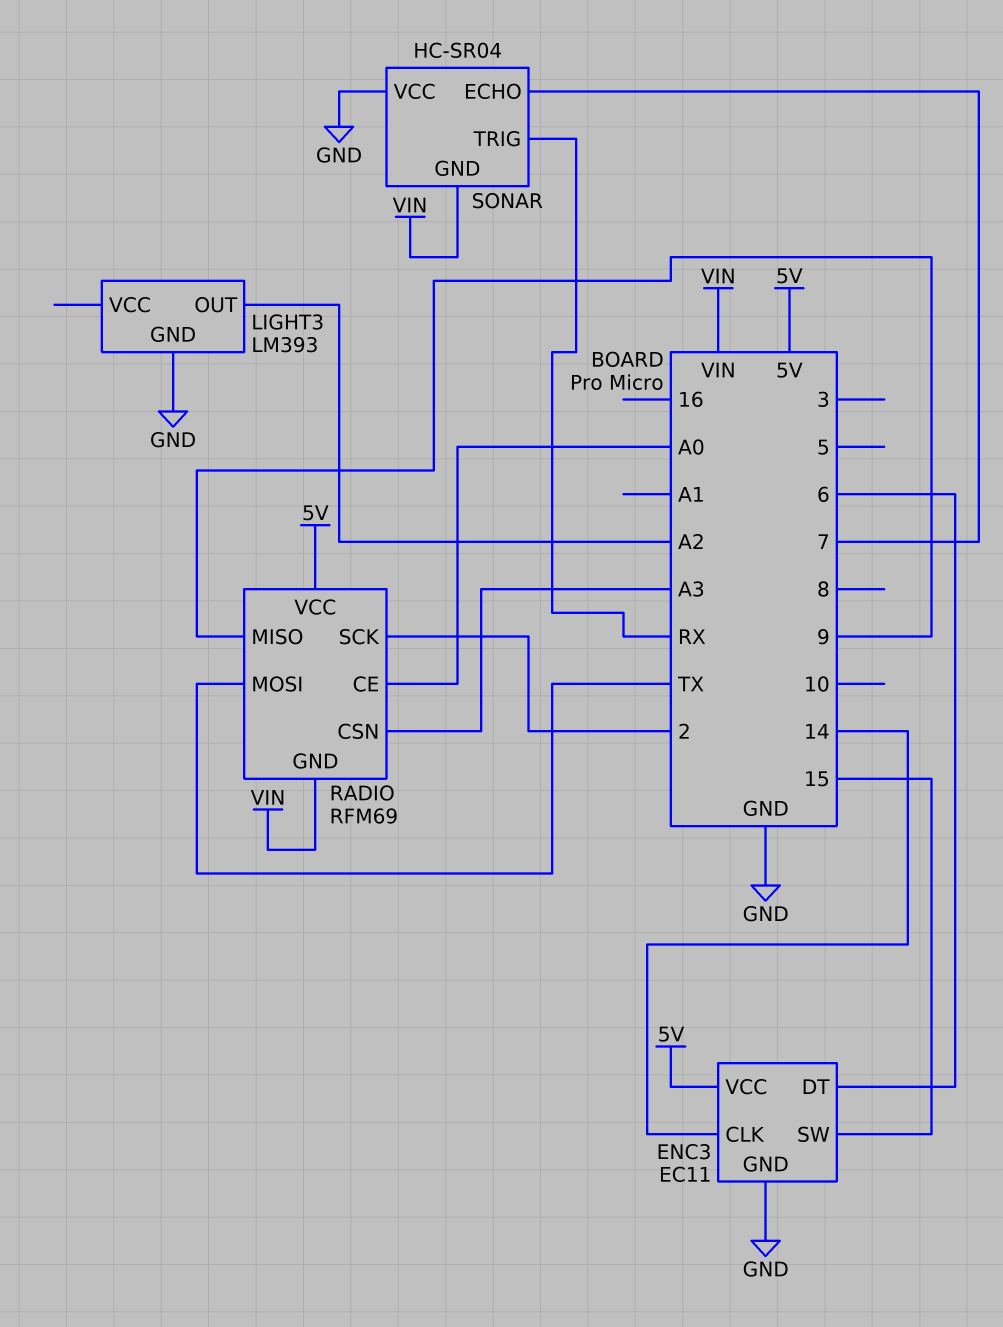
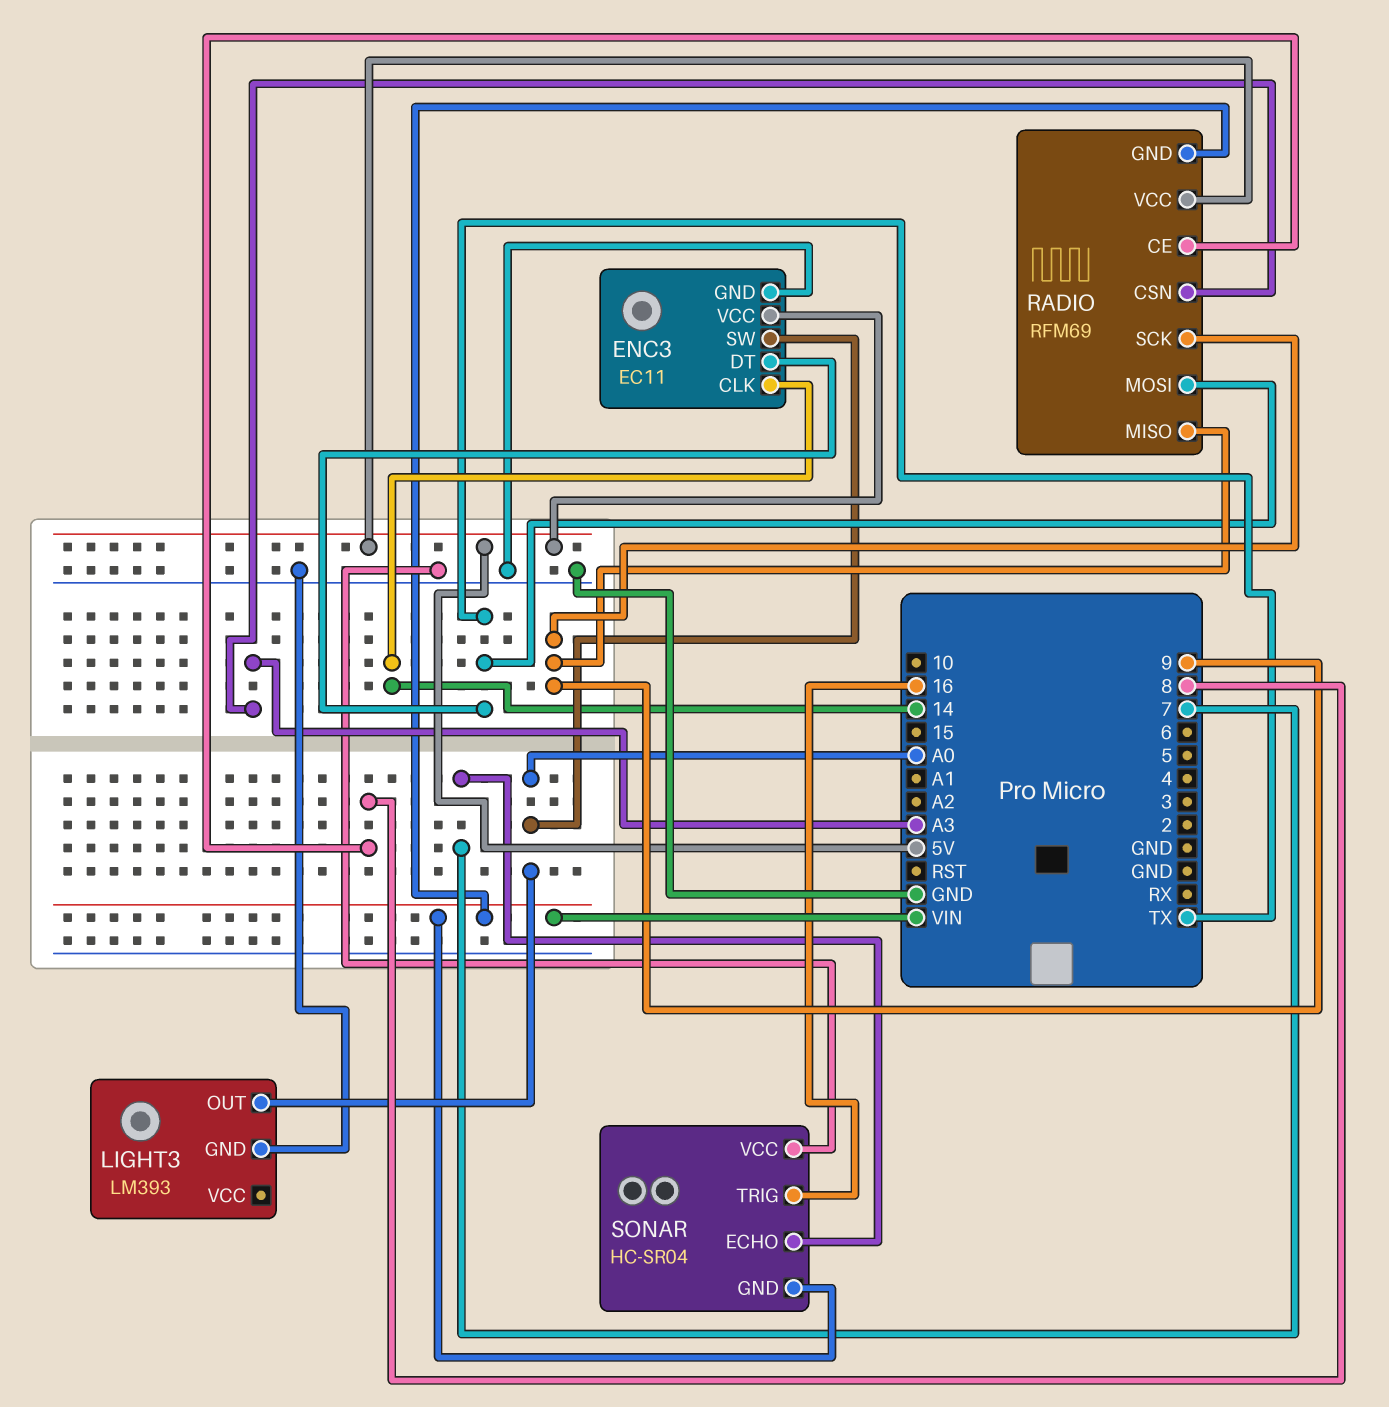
ENC3 pin DT: 6 -> TX
ENC3 pin SW: 15 -> A0
LIGHT3 pin OUT: A2 -> A0
RADIO pin CE: A0 -> 8
RADIO pin SCK: 2 -> 9
SONAR pin TRIG: RX -> 16

